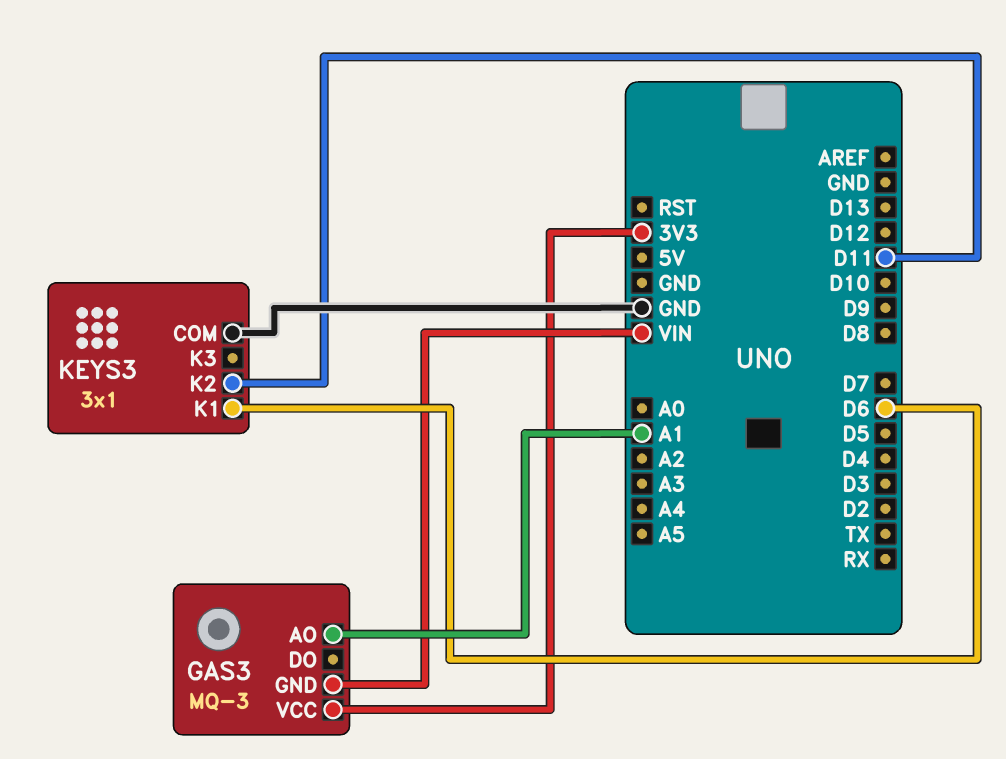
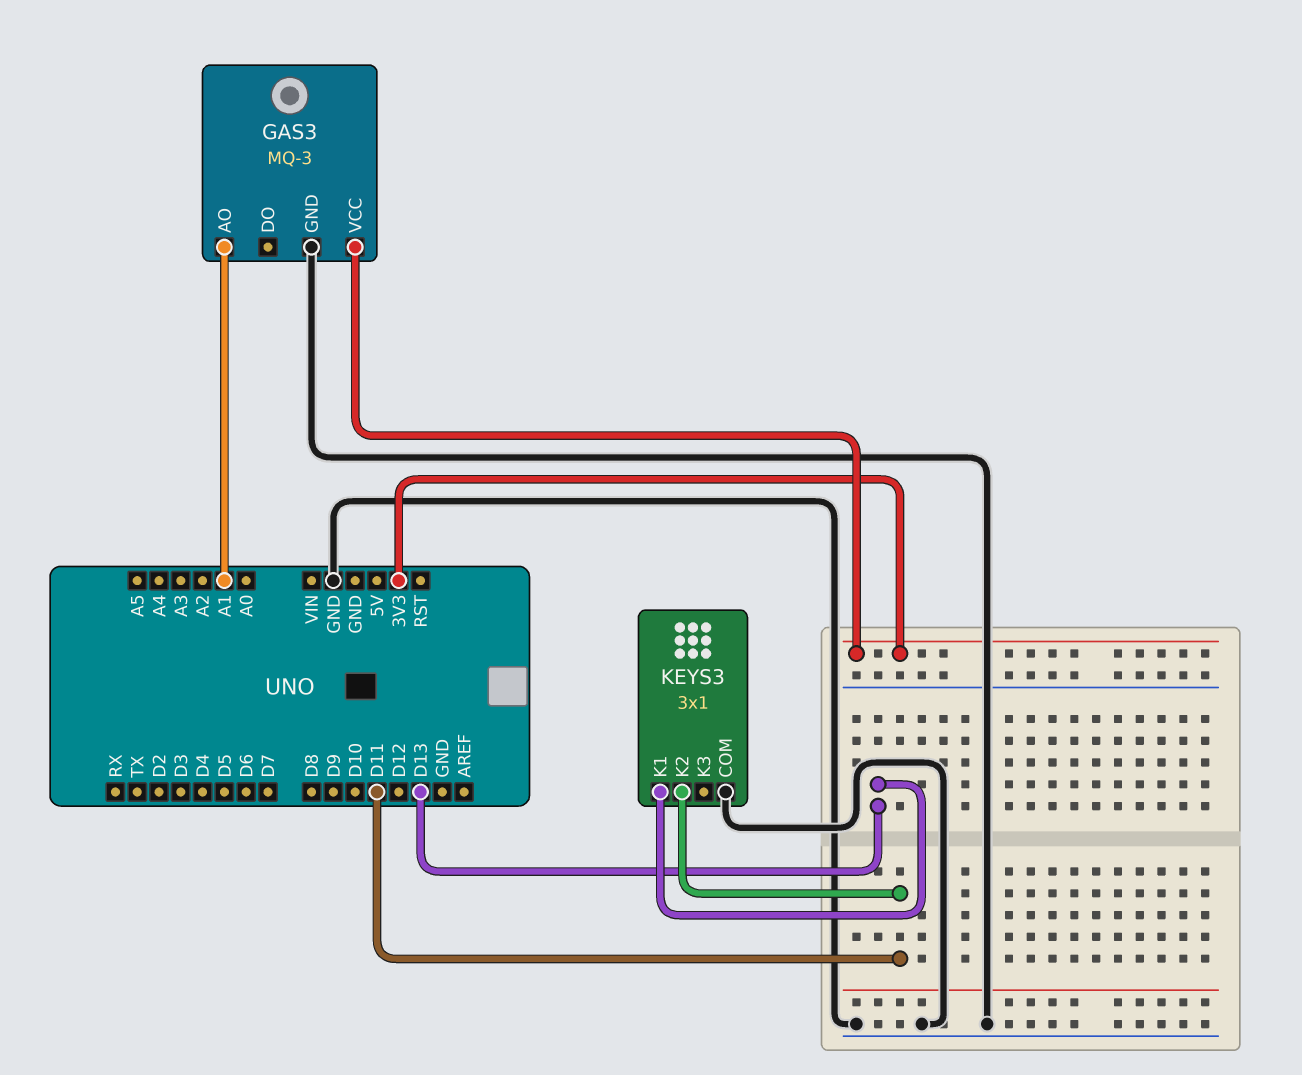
GAS3 pin GND: VIN -> GND
KEYS3 pin K1: D6 -> D13

